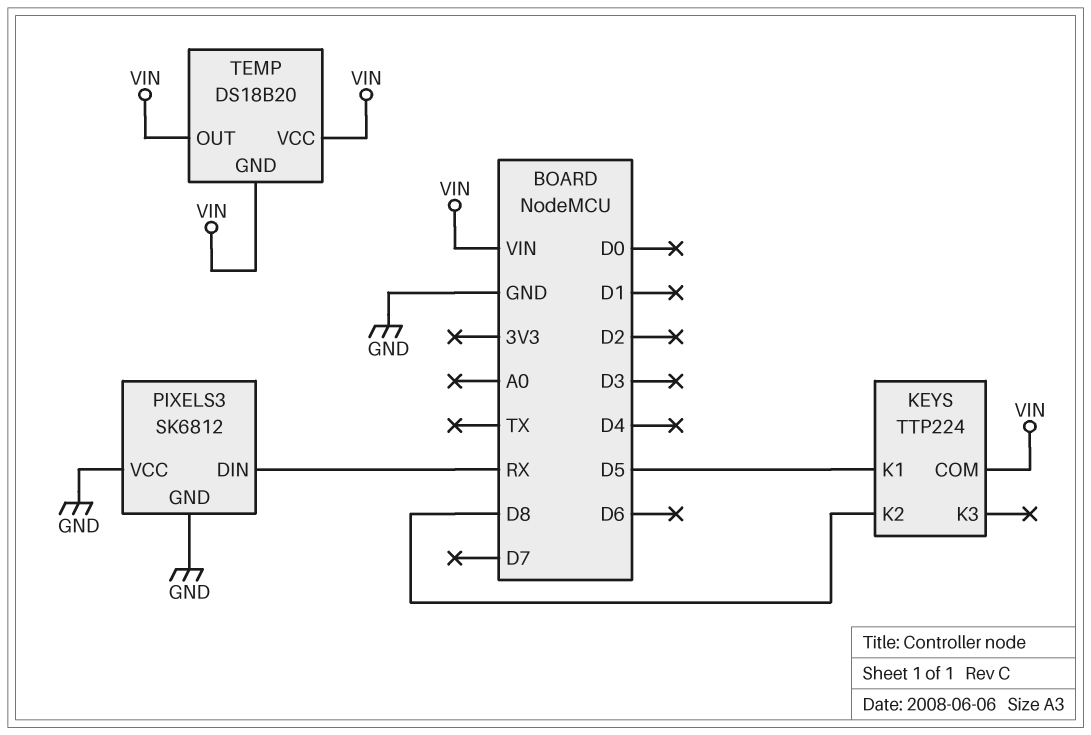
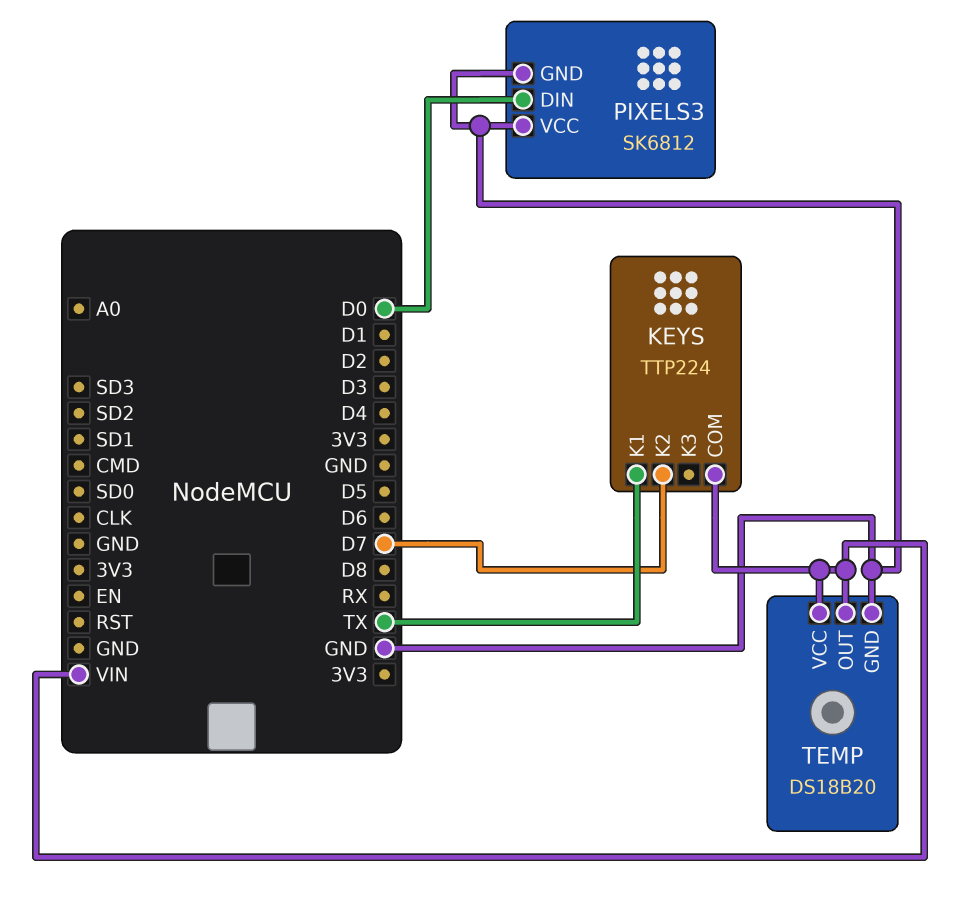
KEYS pin K1: D5 -> TX
KEYS pin K2: D8 -> D7
PIXELS3 pin DIN: RX -> D0
TEMP pin GND: VIN -> GND

